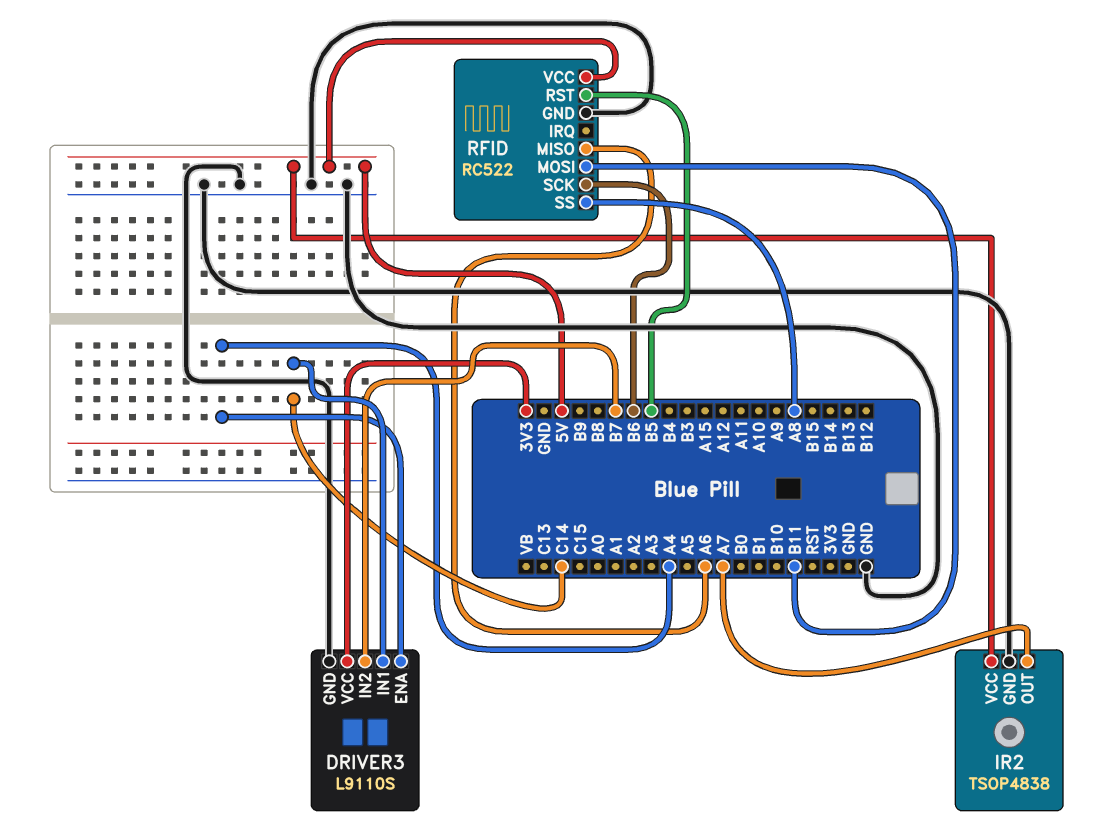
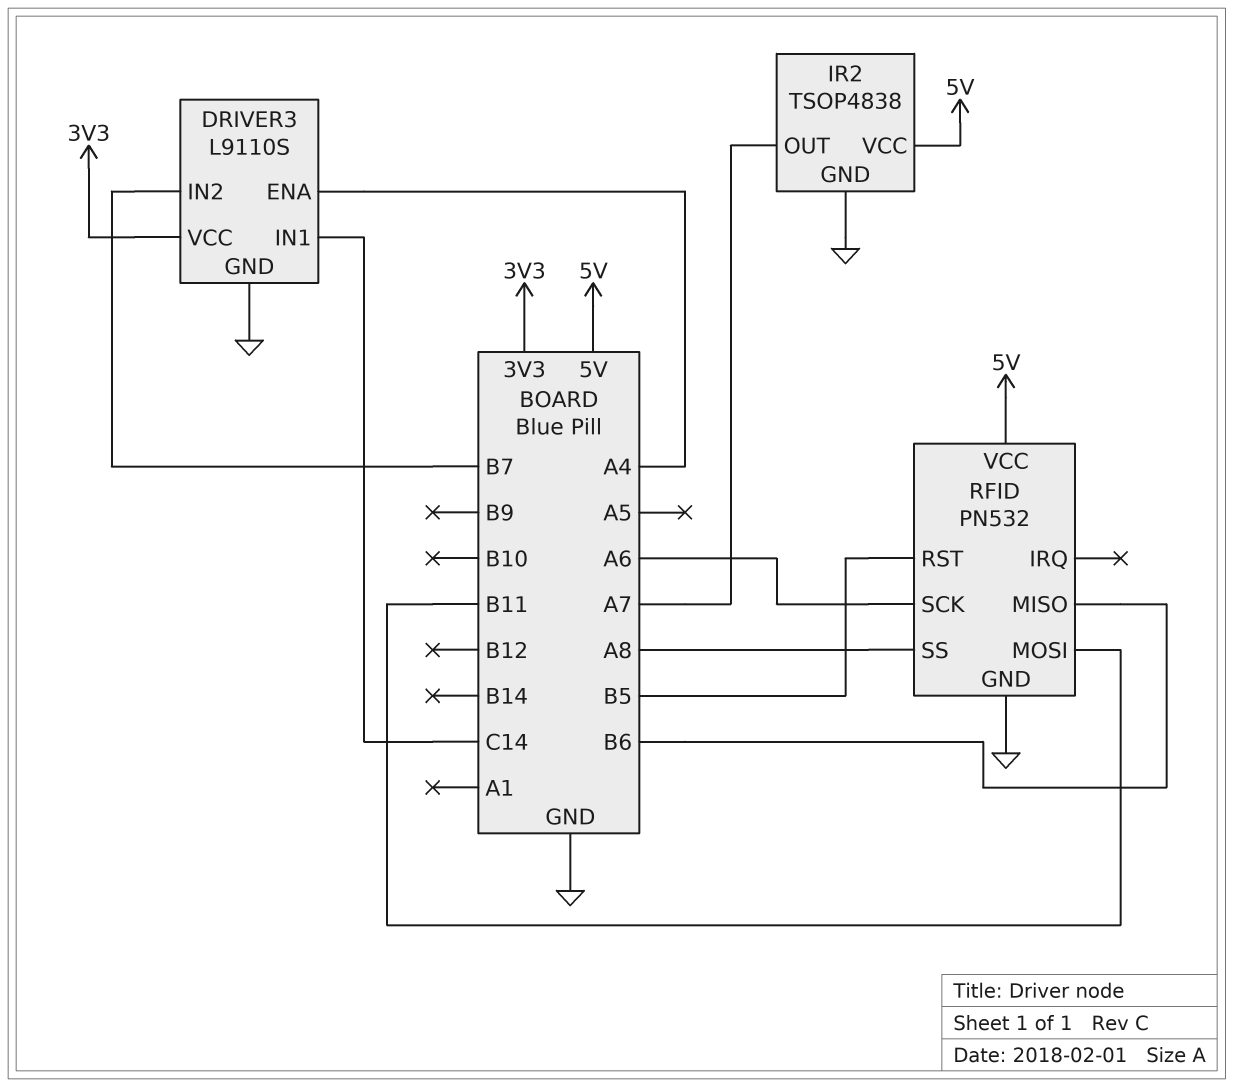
RFID: RC522 -> PN532
RFID pin MISO: A6 -> B6
RFID pin SCK: B6 -> A6

